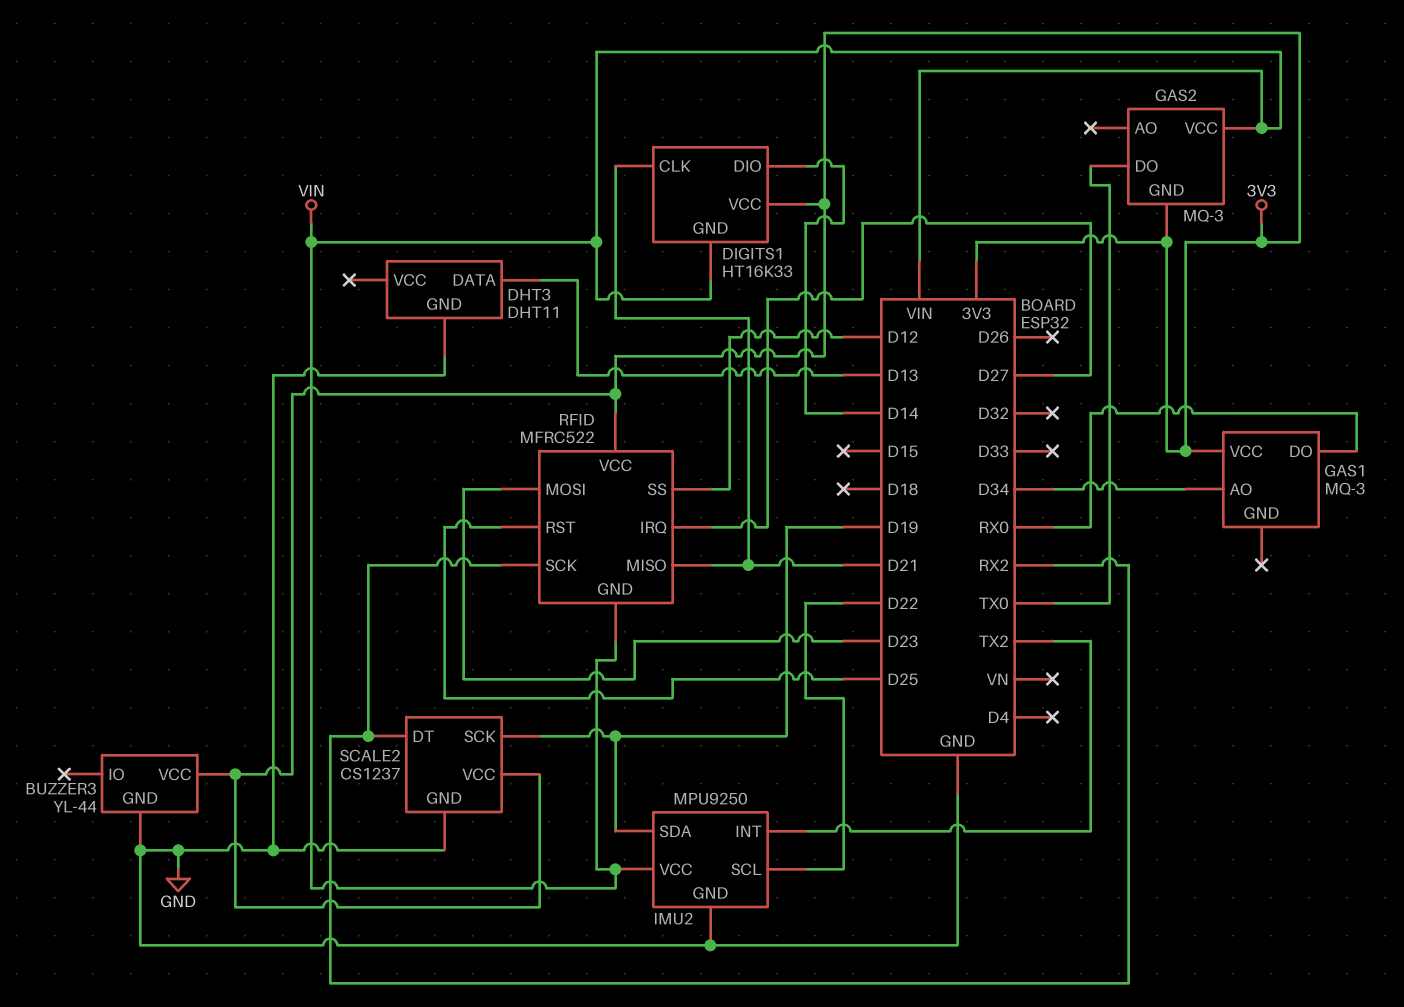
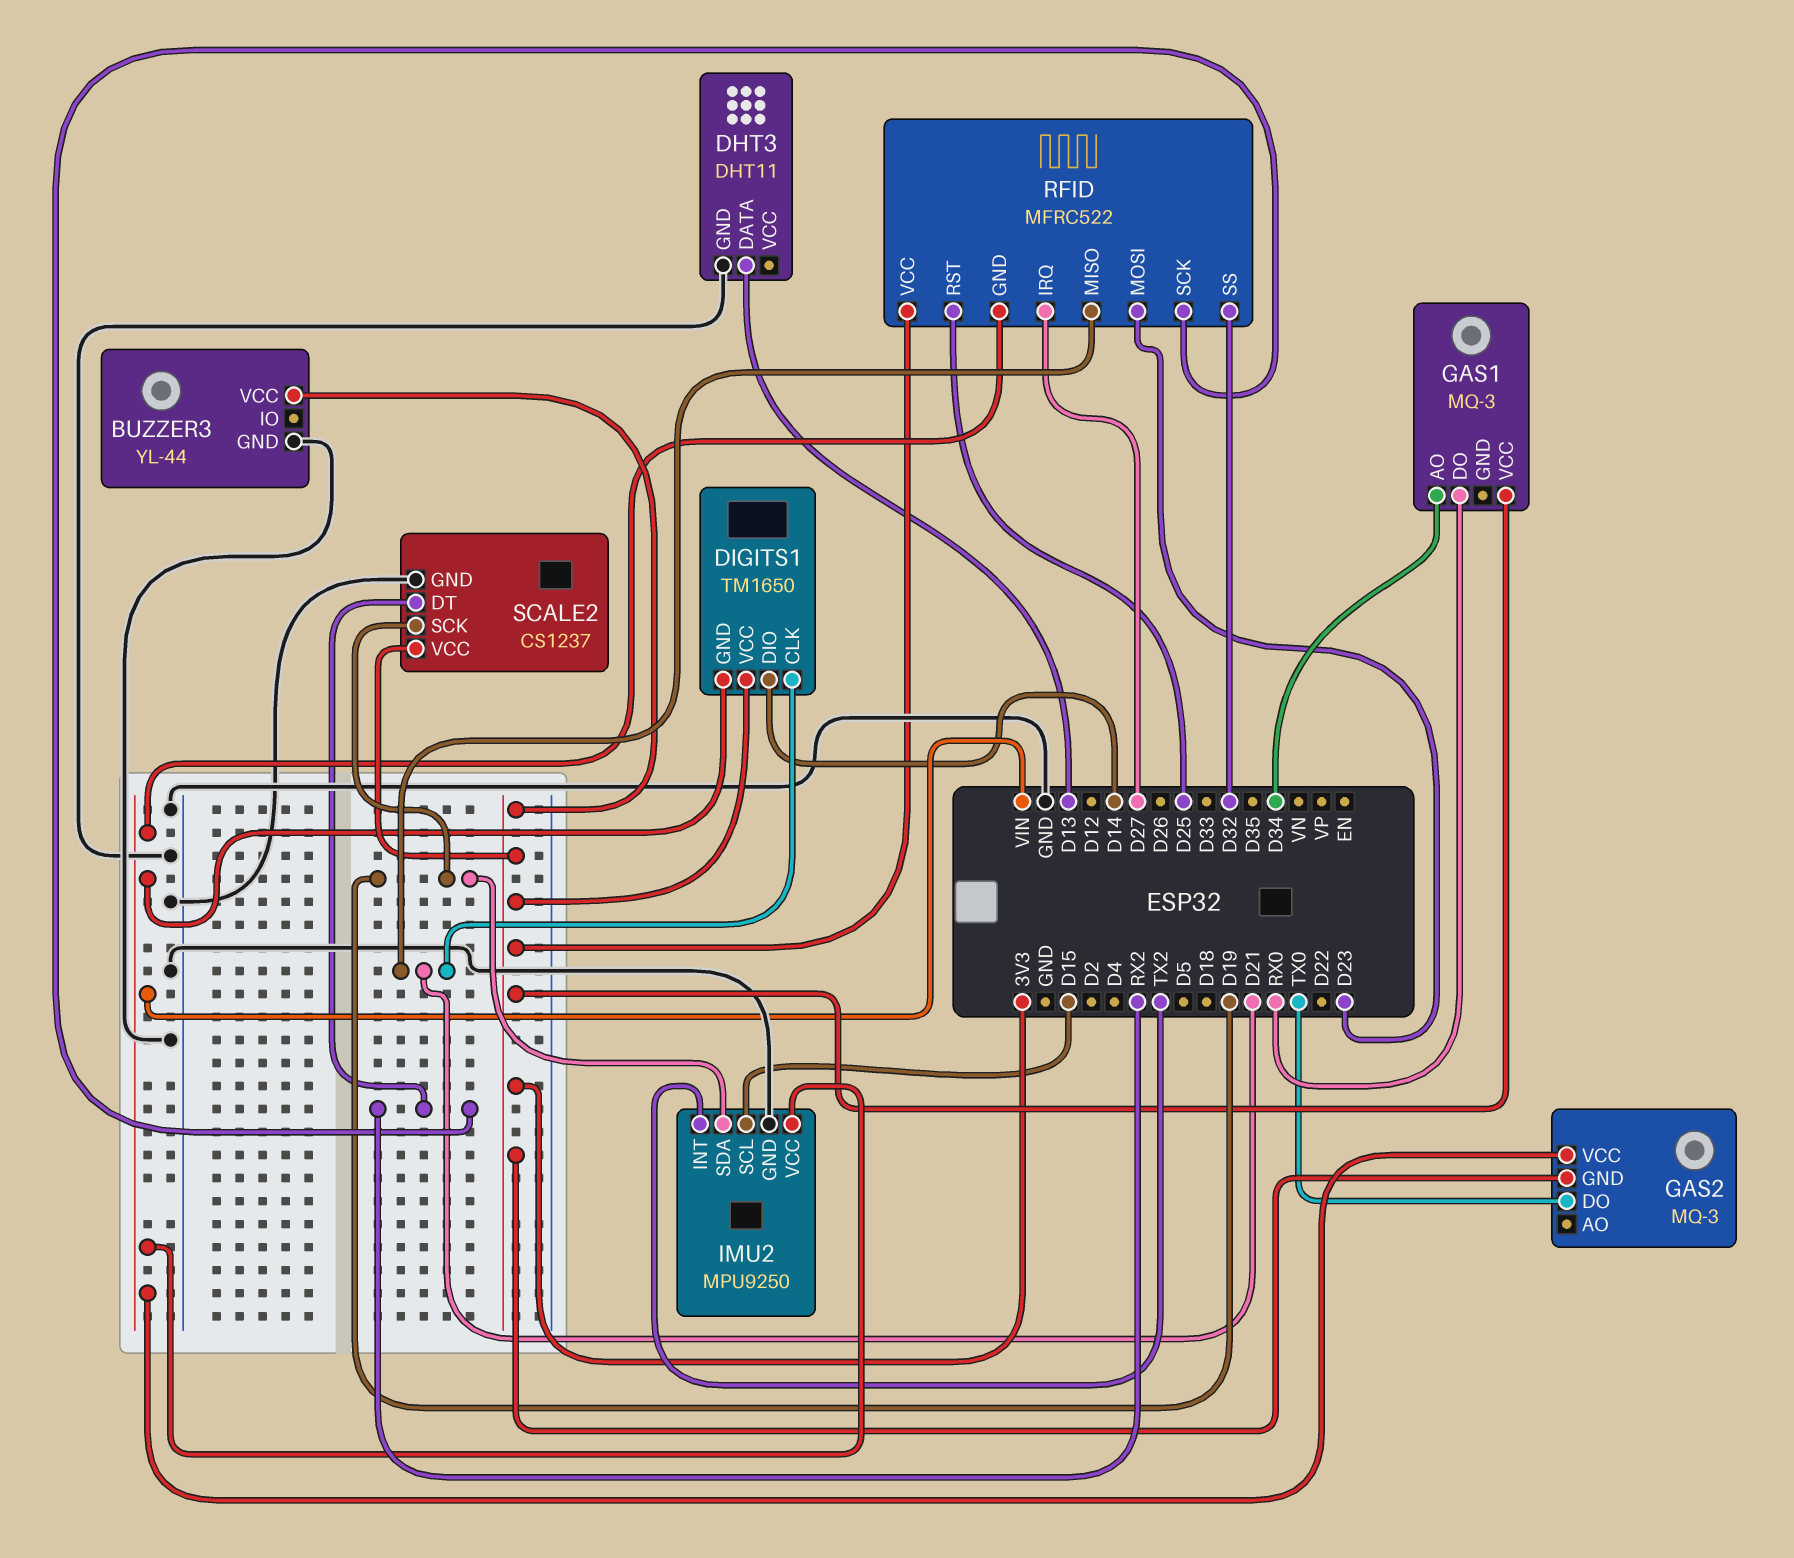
DIGITS1: HT16K33 -> TM1650
IMU2 pin SCL: D22 -> D15
RFID pin SS: D12 -> D32

